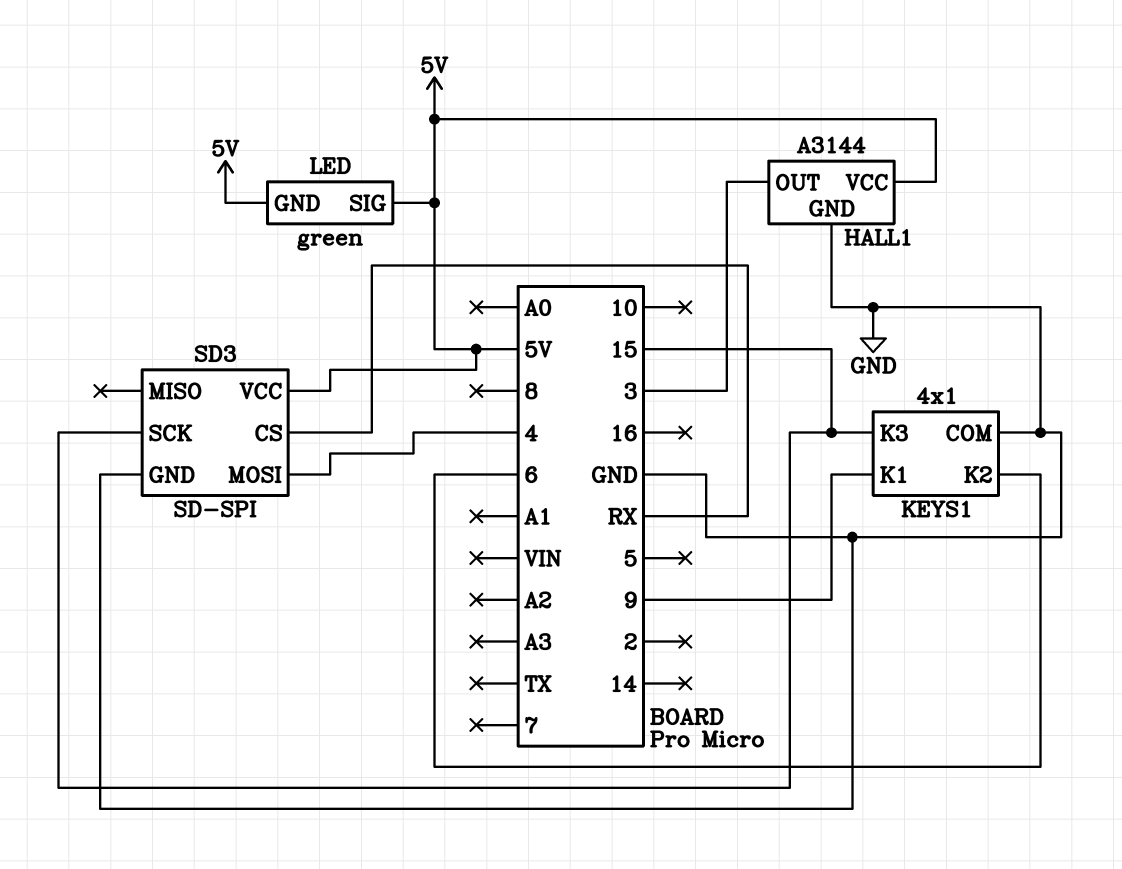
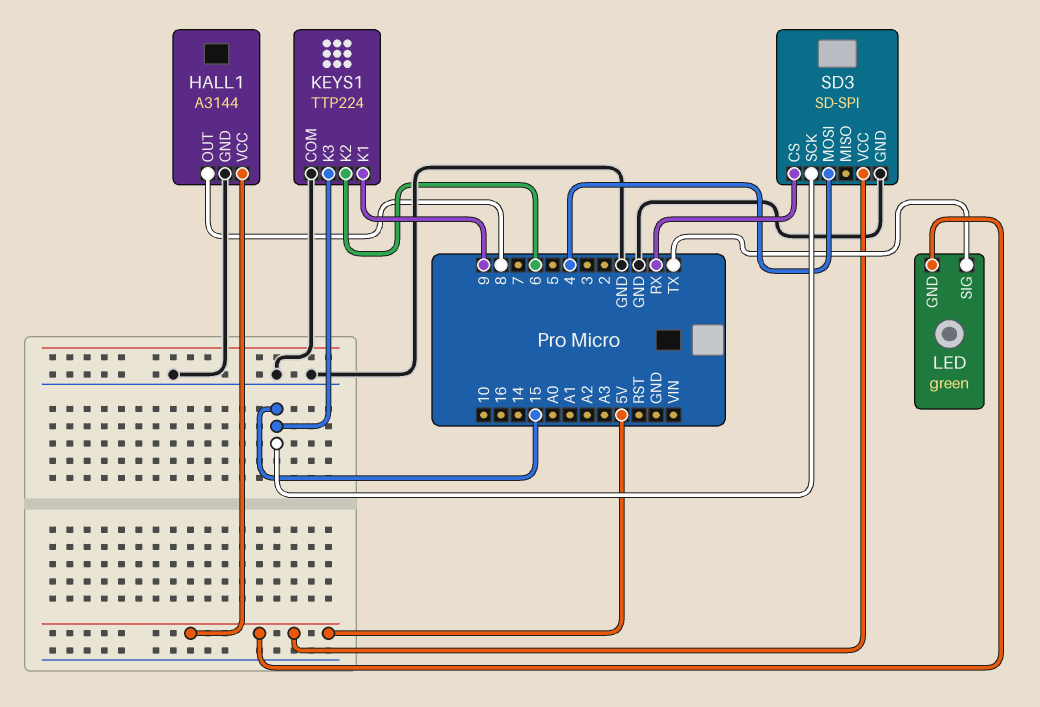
HALL1 pin OUT: 3 -> 8
KEYS1: 4x1 -> TTP224
LED pin SIG: 5V -> TX

